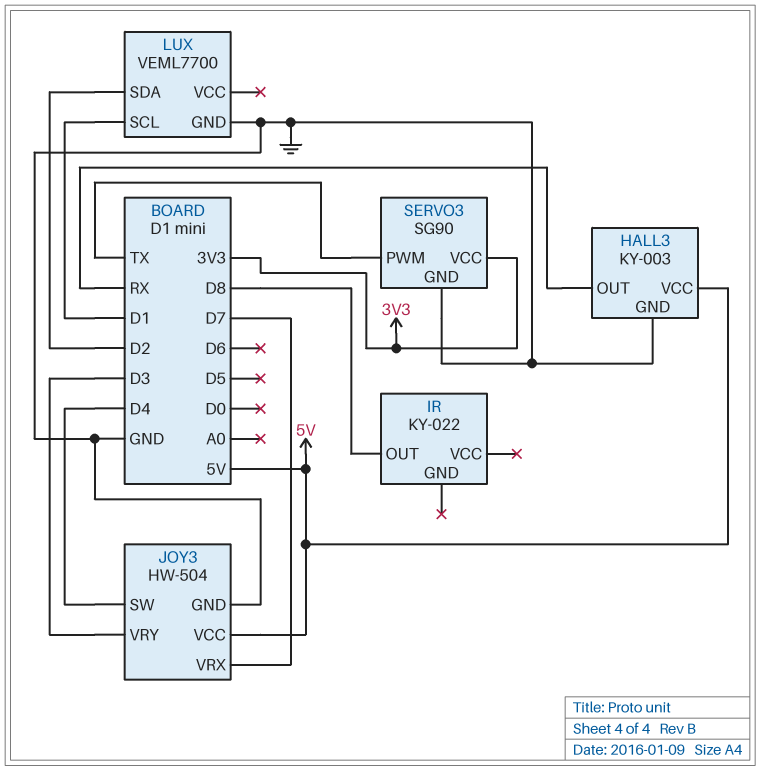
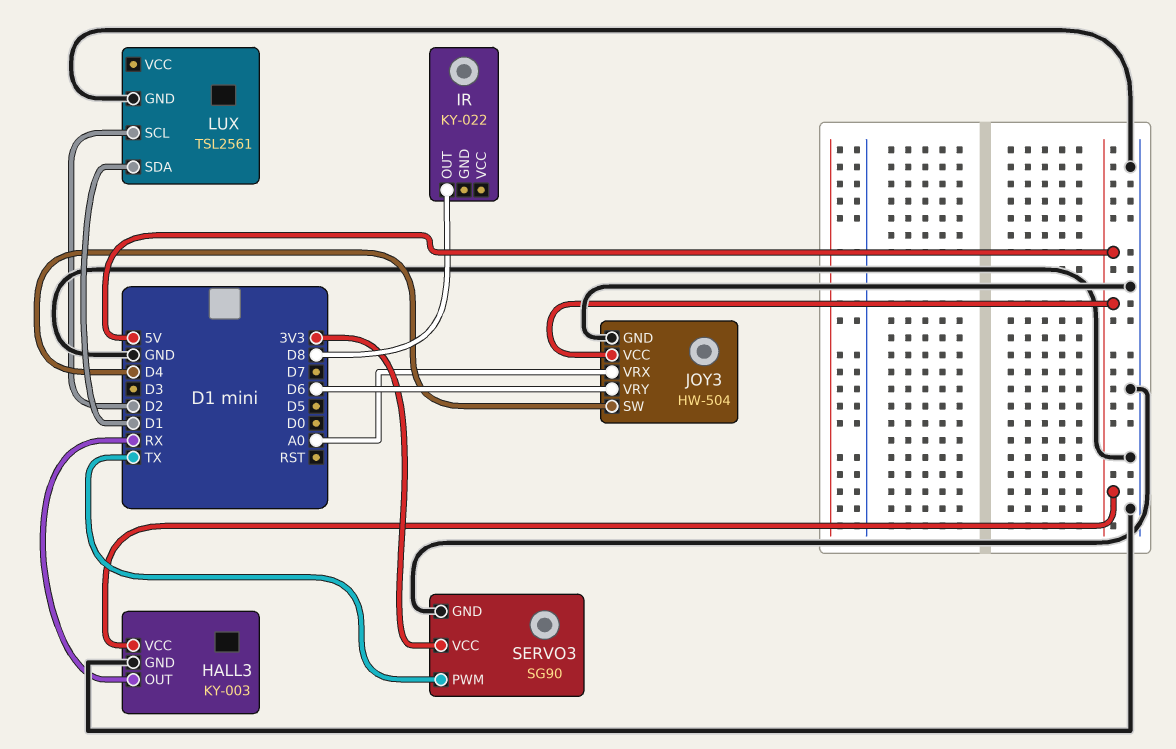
JOY3 pin VRX: D7 -> A0
JOY3 pin VRY: D3 -> D6
LUX: VEML7700 -> TSL2561
LUX pin SCL: D1 -> D2
LUX pin SDA: D2 -> D1

